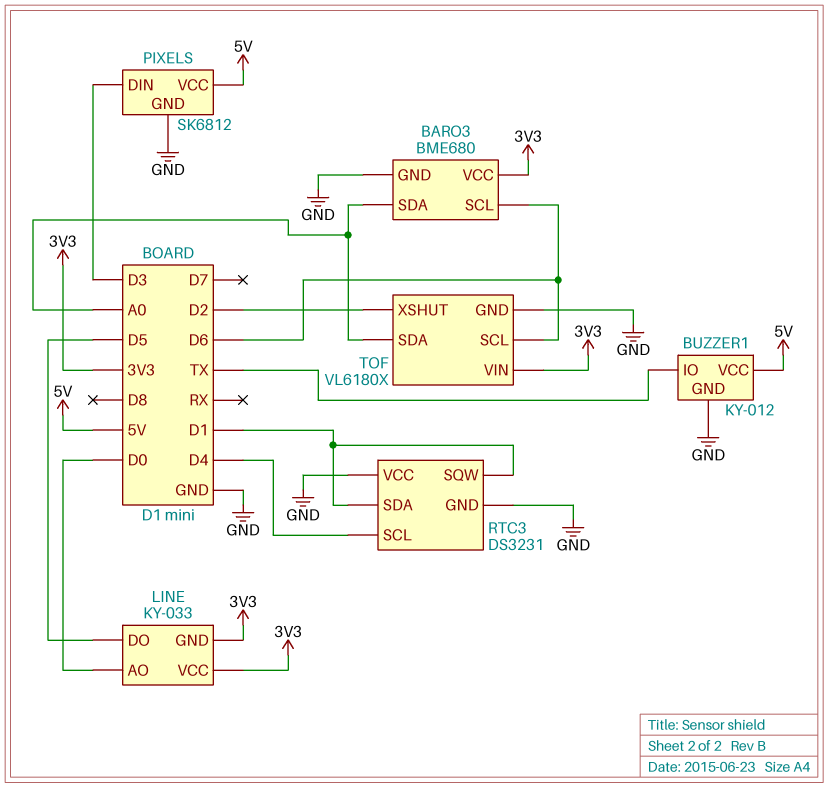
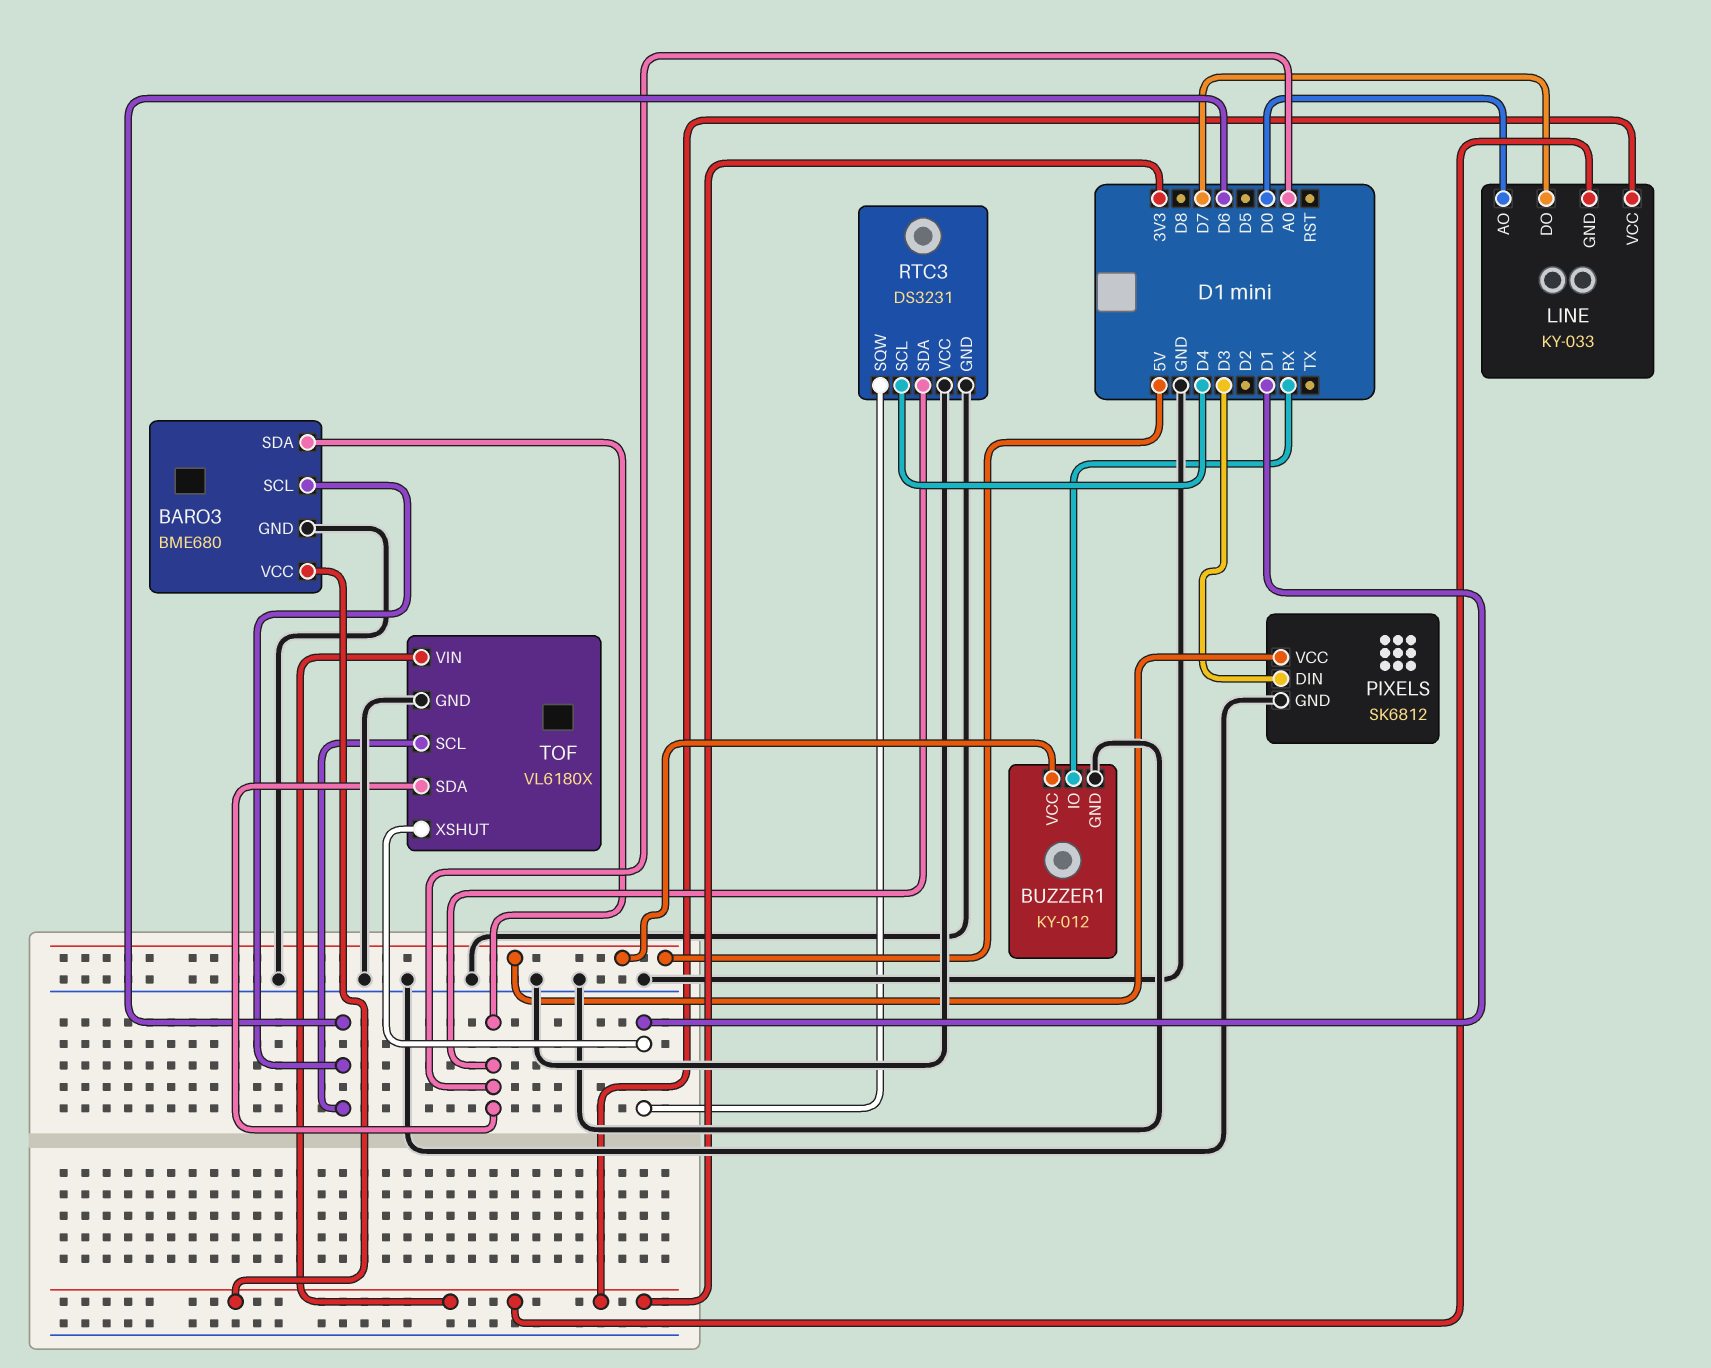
BUZZER1 pin IO: TX -> RX
LINE pin DO: D5 -> D7
RTC3 pin SDA: D1 -> A0
TOF pin XSHUT: D2 -> D1

